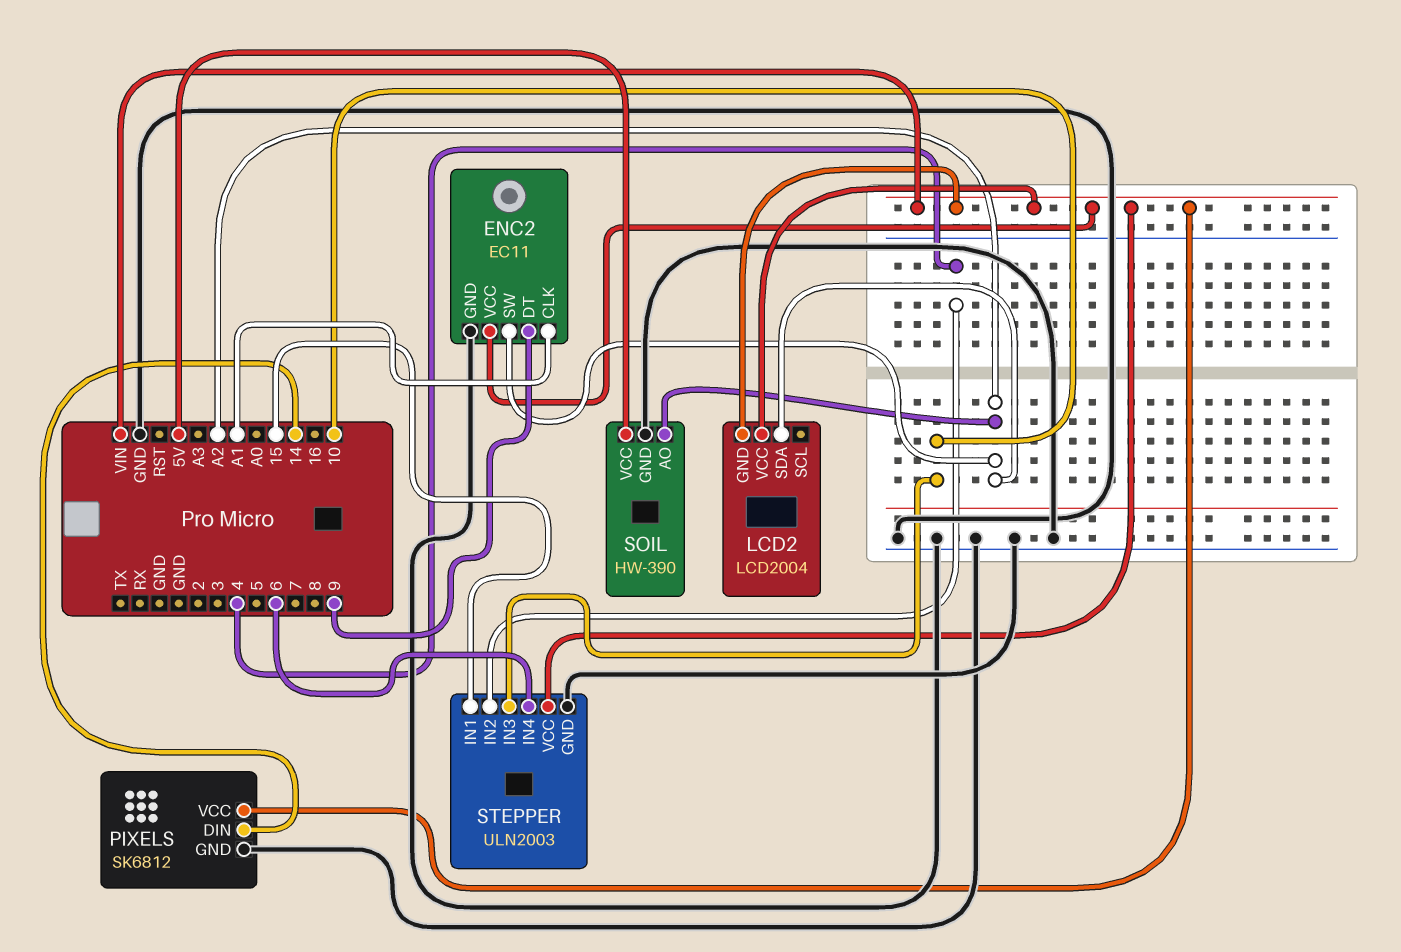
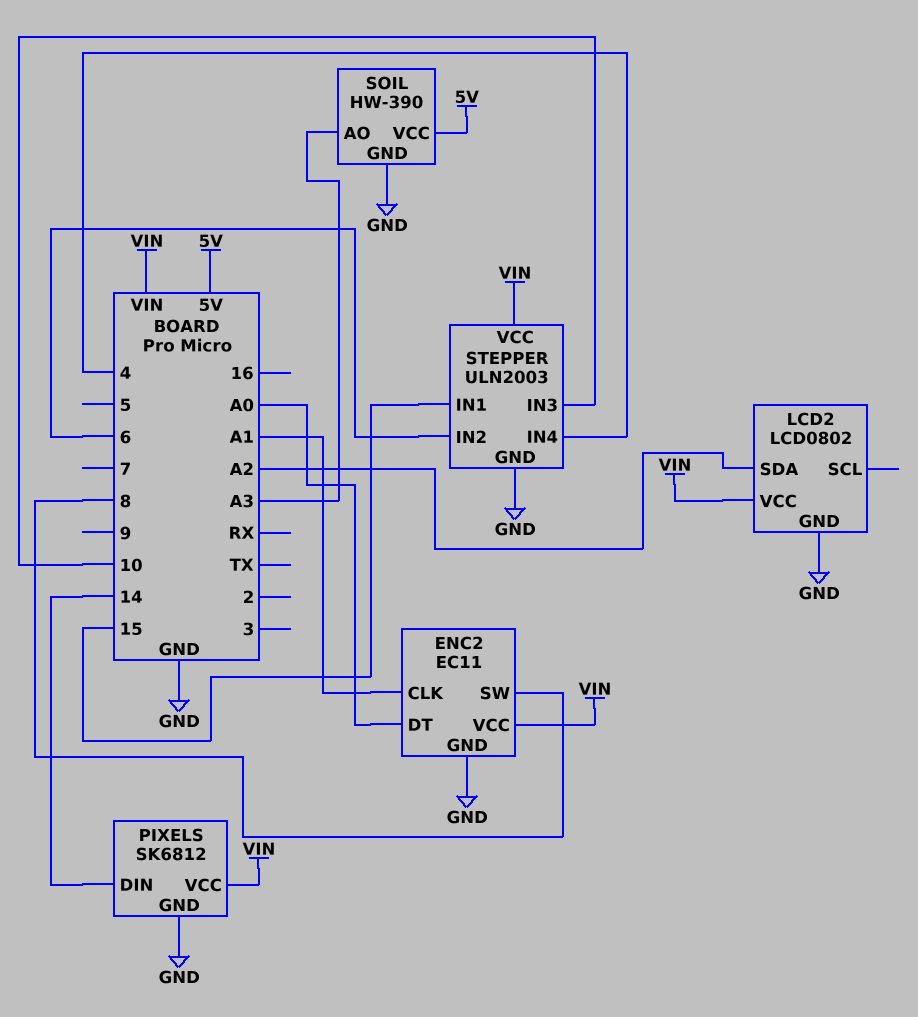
ENC2 pin DT: 9 -> A0
ENC2 pin SW: A2 -> 8
LCD2: LCD2004 -> LCD0802
LCD2 pin GND: VIN -> GND
SOIL pin AO: A2 -> A3
STEPPER pin IN2: 4 -> 6
STEPPER pin IN4: 6 -> 4

